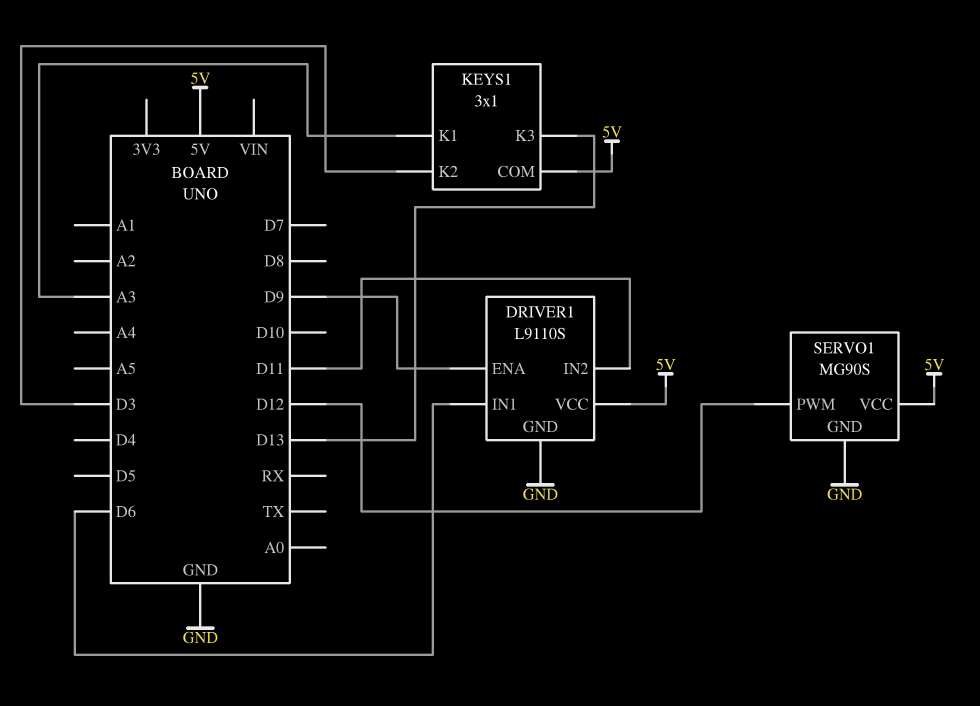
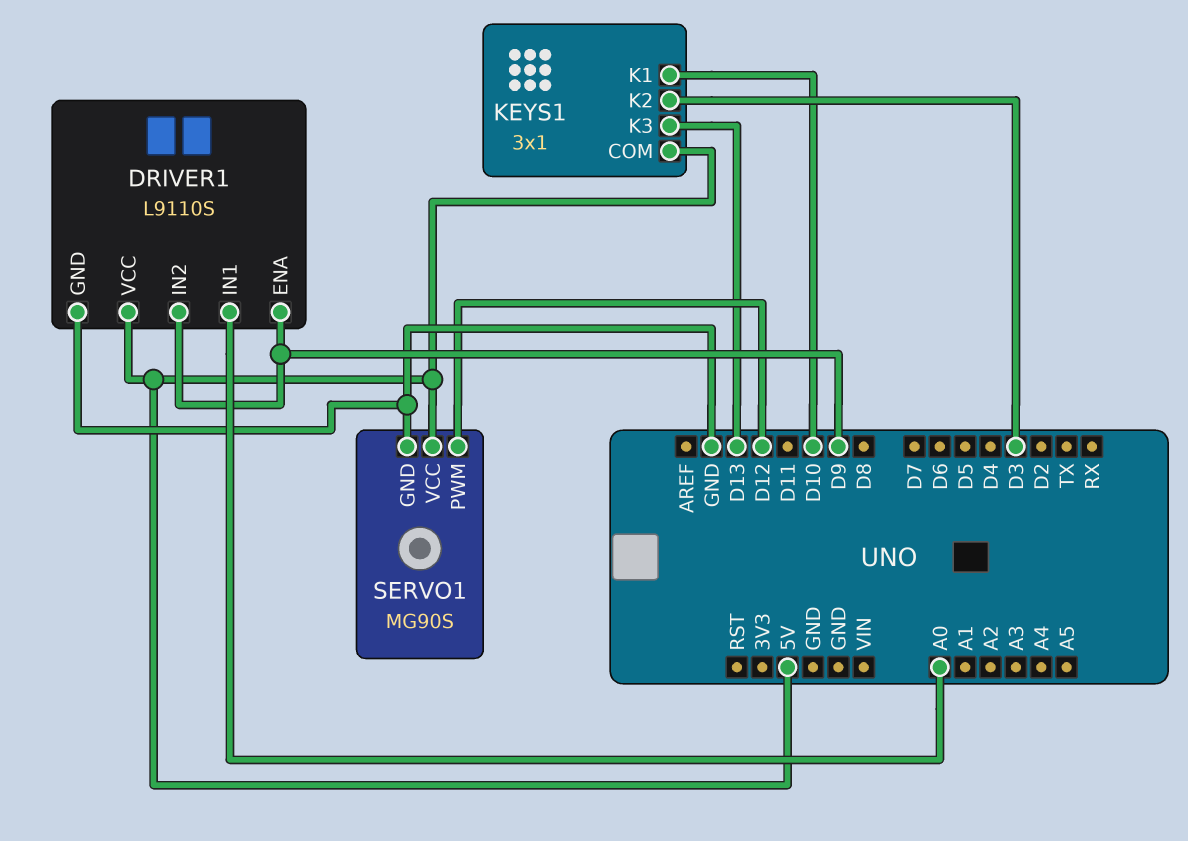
DRIVER1 pin IN1: D6 -> A0
DRIVER1 pin IN2: D11 -> D9
KEYS1 pin K1: A3 -> D10

